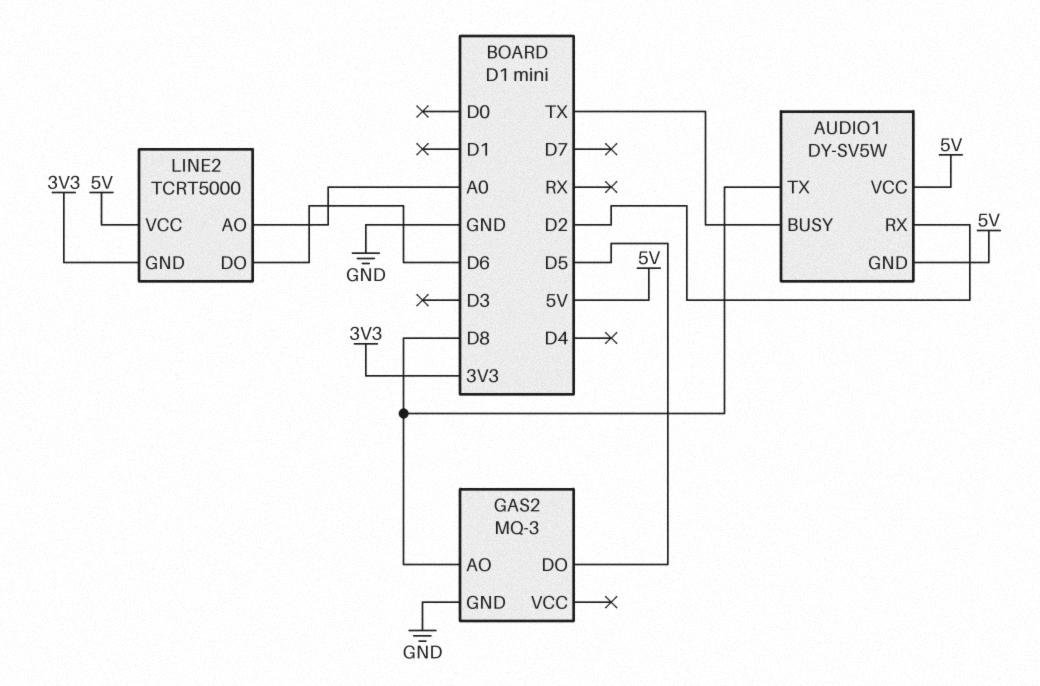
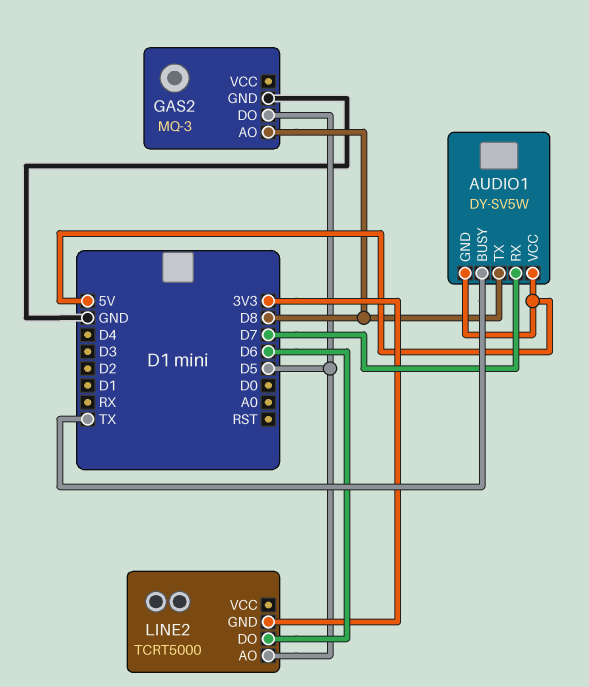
AUDIO1 pin RX: D2 -> D7
LINE2 pin AO: A0 -> D5
LINE2 pin VCC: 5V -> none

